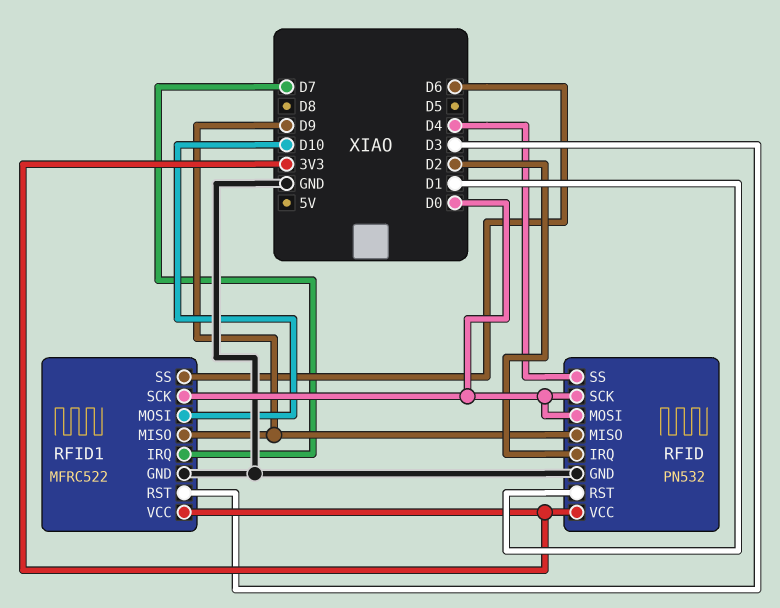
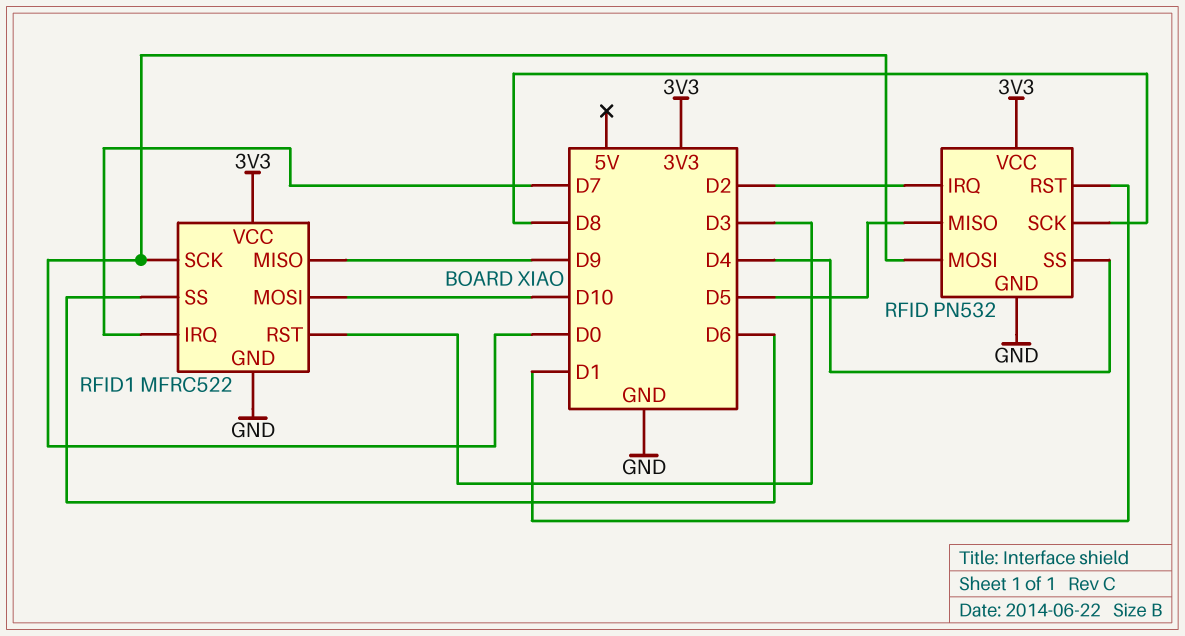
RFID pin MISO: D9 -> D5
RFID pin SCK: D0 -> D8

